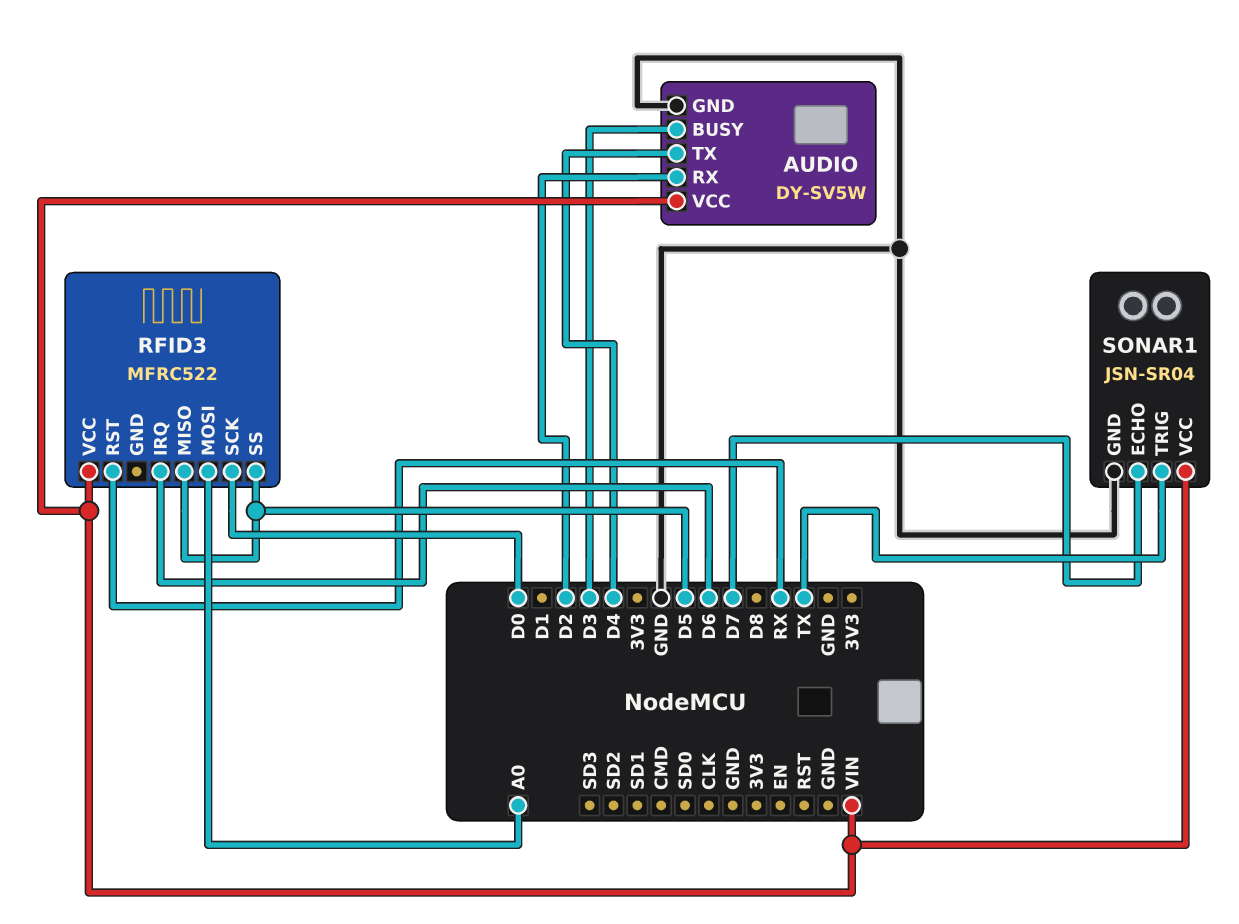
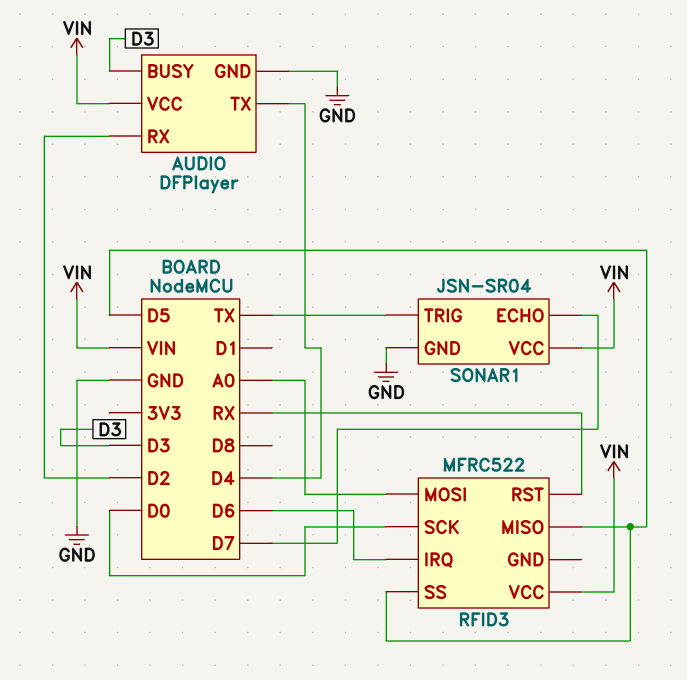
AUDIO: DY-SV5W -> DFPlayer

